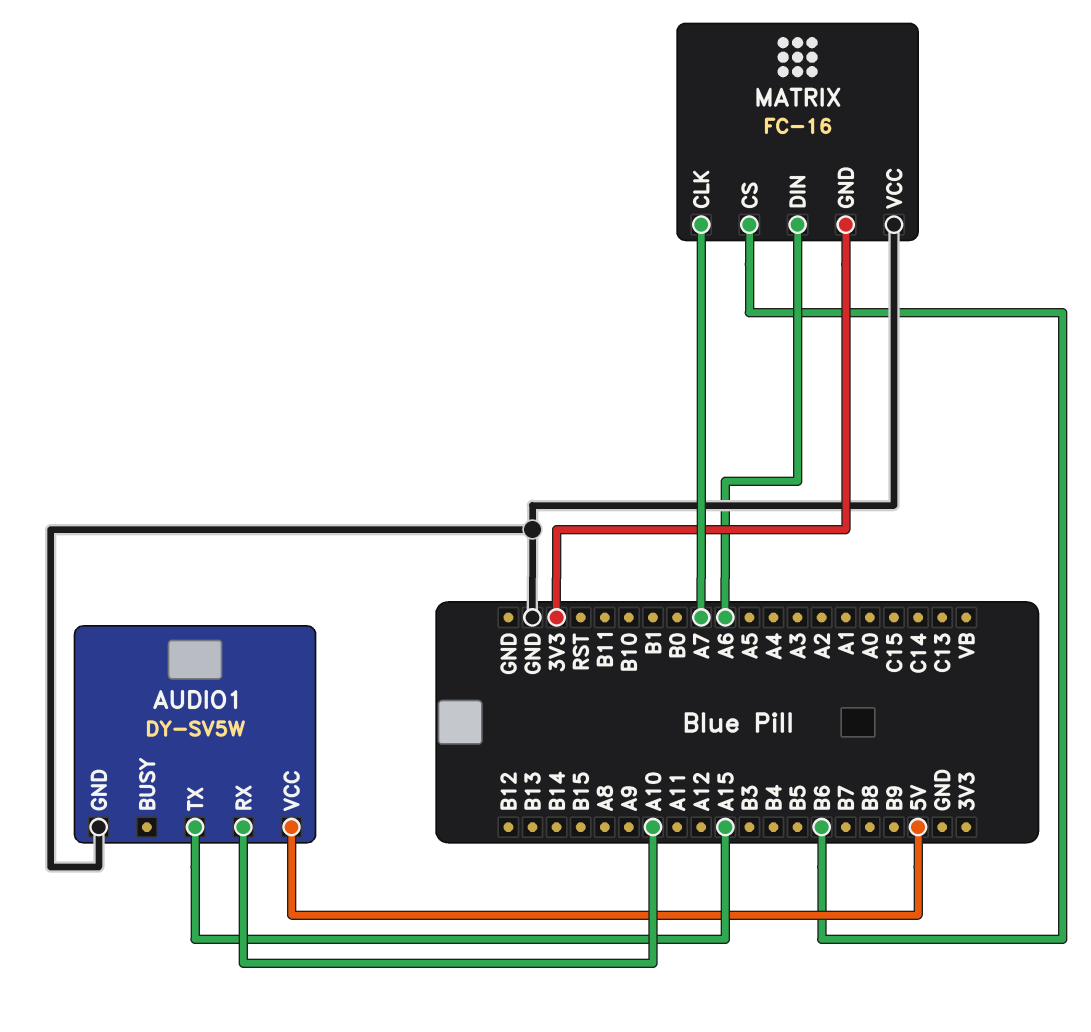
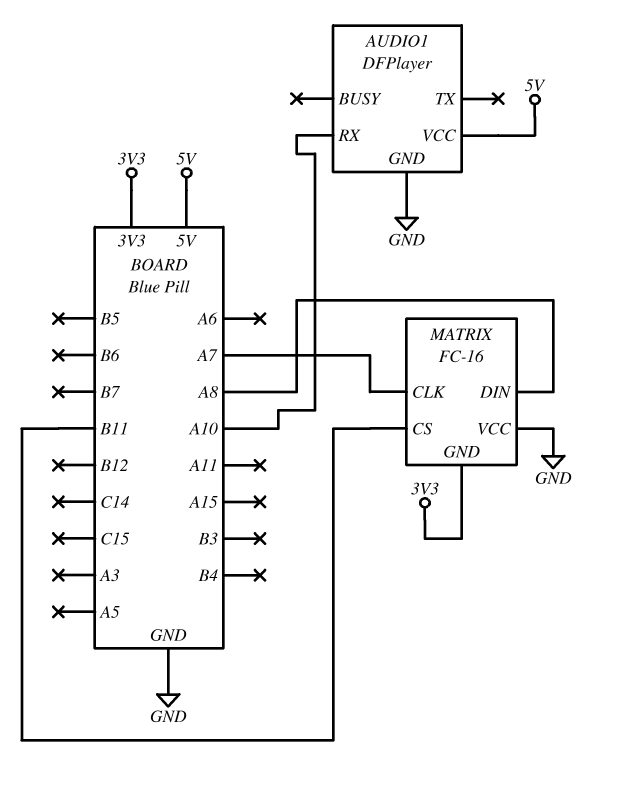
AUDIO1: DY-SV5W -> DFPlayer
AUDIO1 pin TX: A15 -> none
MATRIX pin CS: B6 -> B11
MATRIX pin DIN: A6 -> A8

